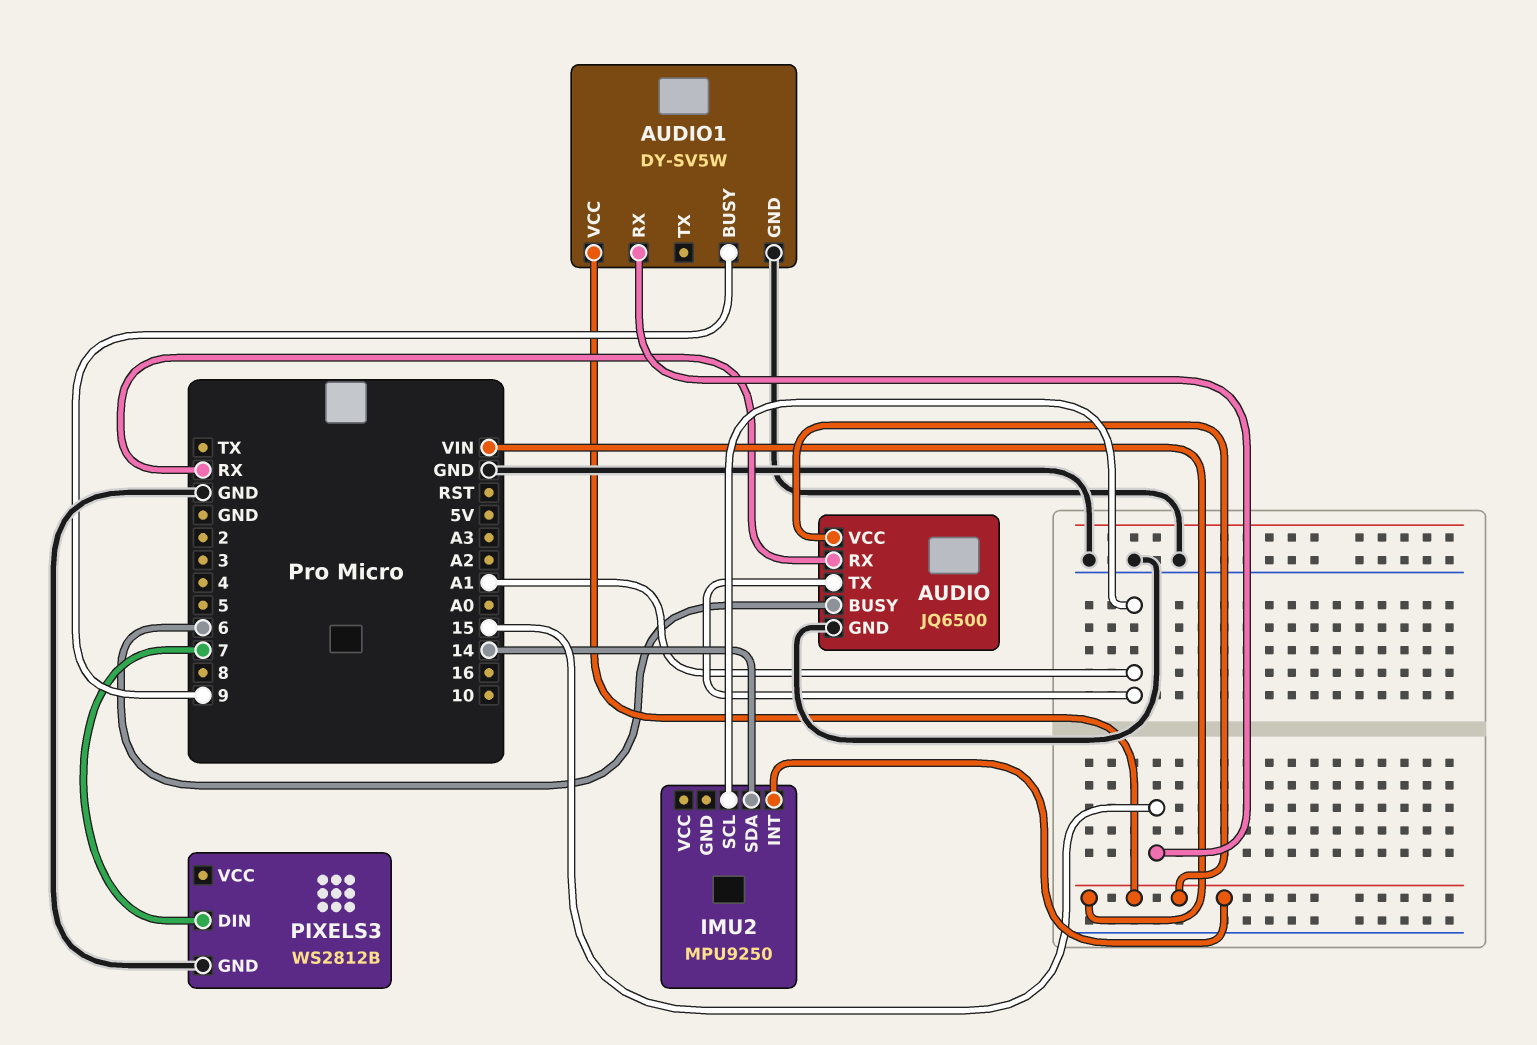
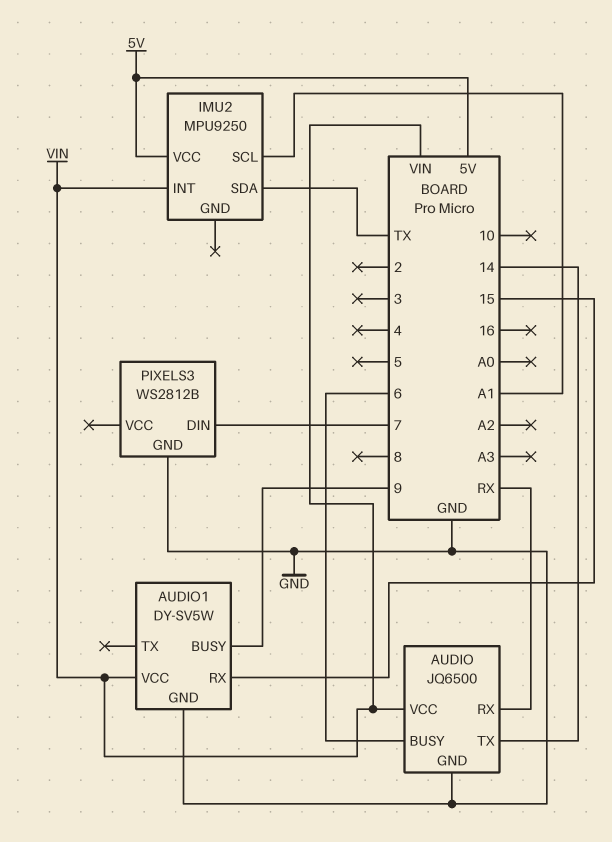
AUDIO pin TX: A1 -> 14
IMU2 pin SDA: 14 -> TX
IMU2 pin VCC: none -> 5V

